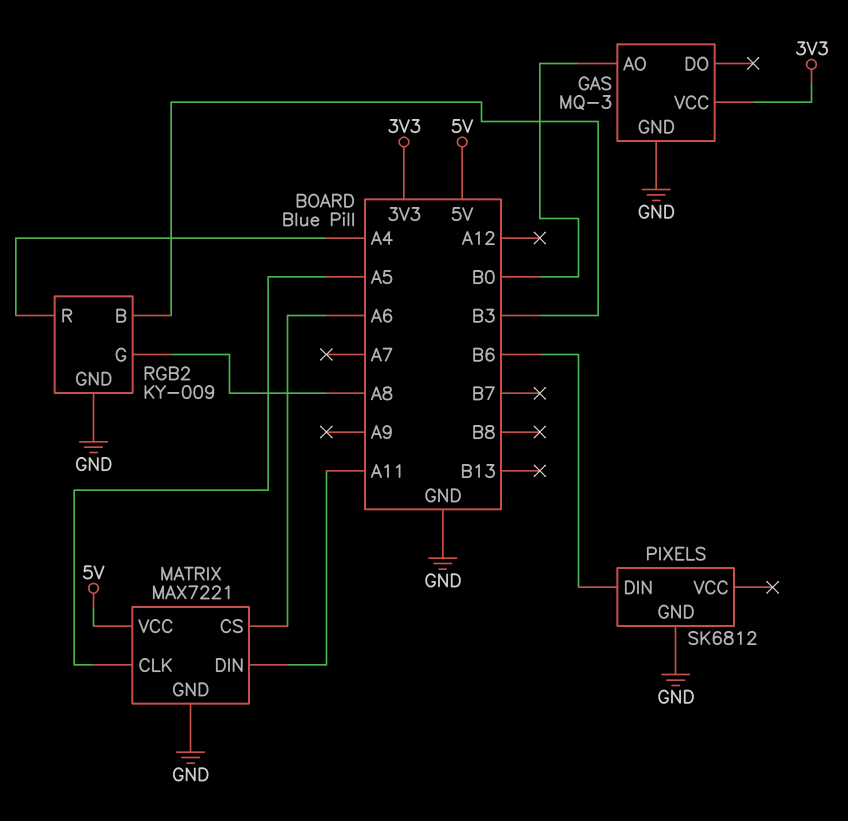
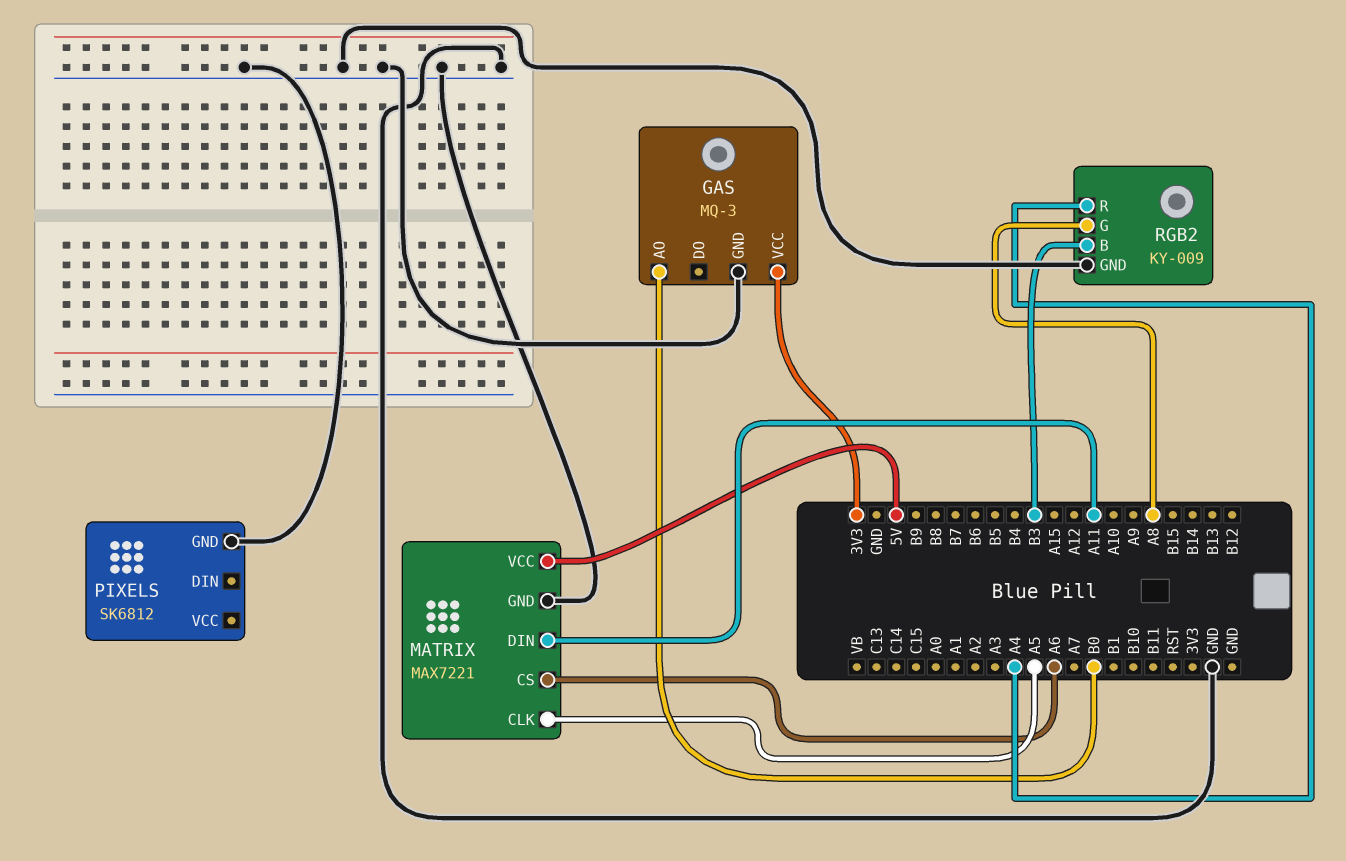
PIXELS pin DIN: B6 -> none

